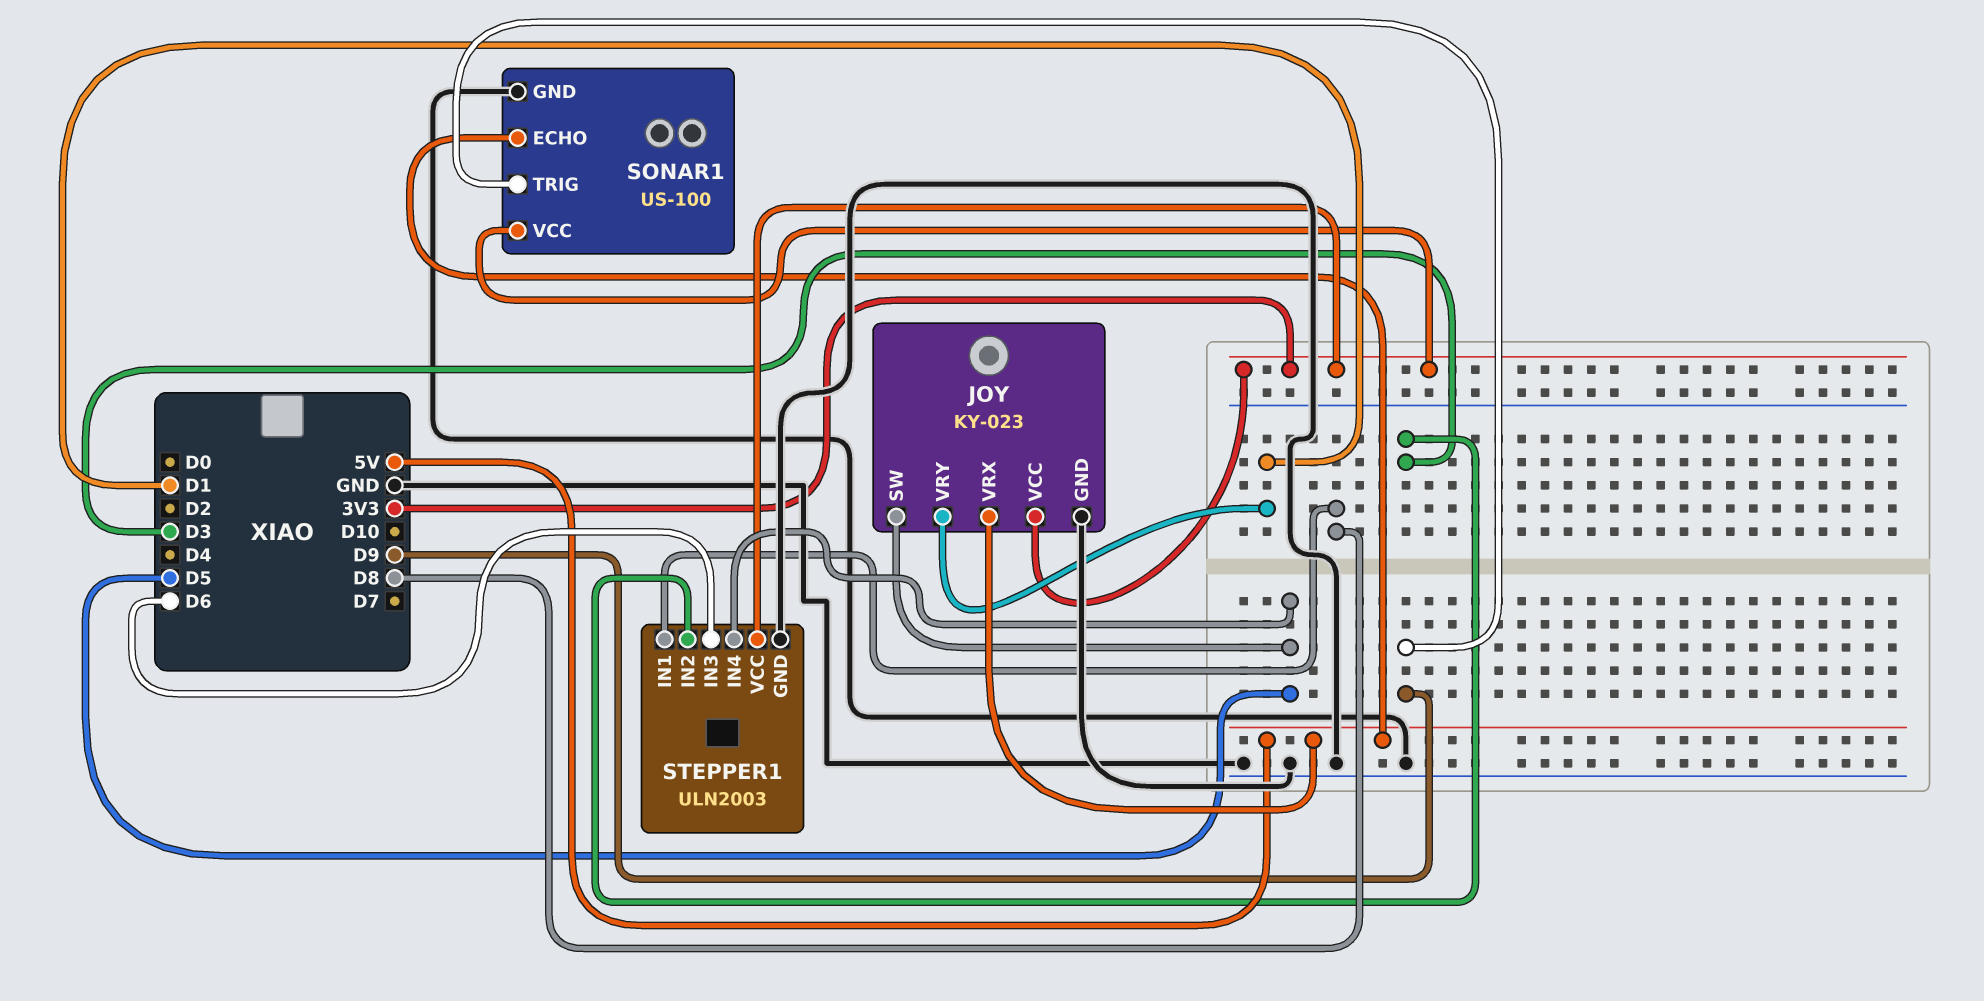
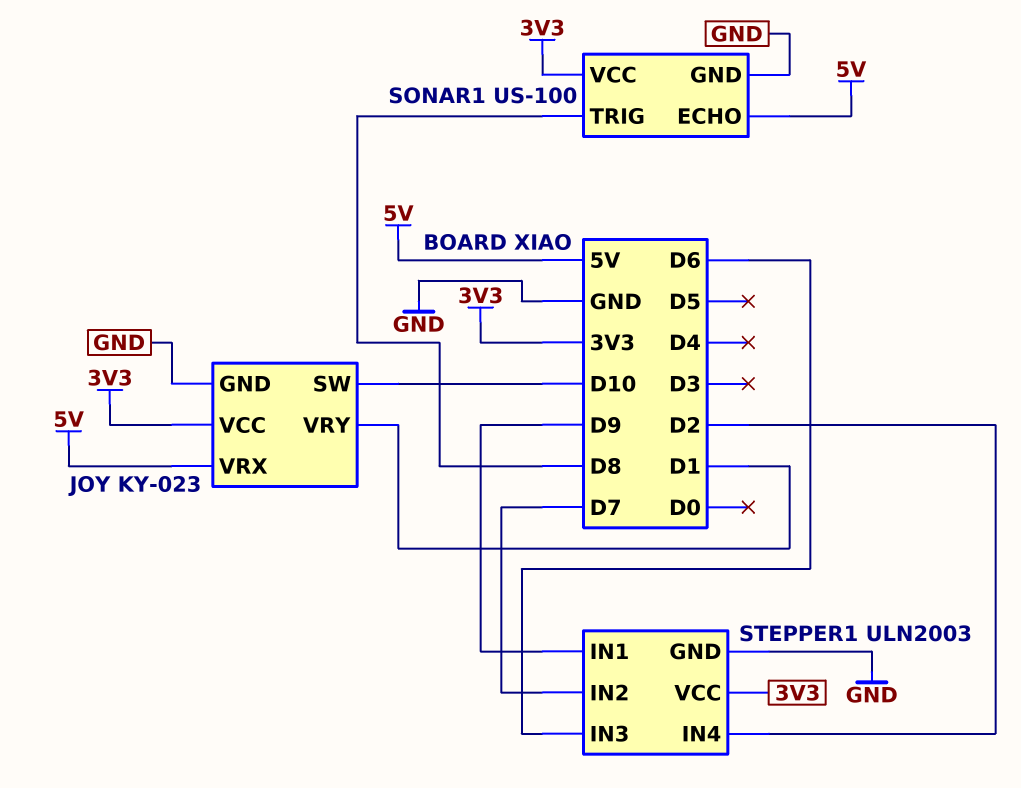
JOY pin SW: D5 -> D10
SONAR1 pin TRIG: D9 -> D8
STEPPER1 pin IN1: D8 -> D9
STEPPER1 pin IN2: D3 -> D7
STEPPER1 pin IN4: D5 -> D2

